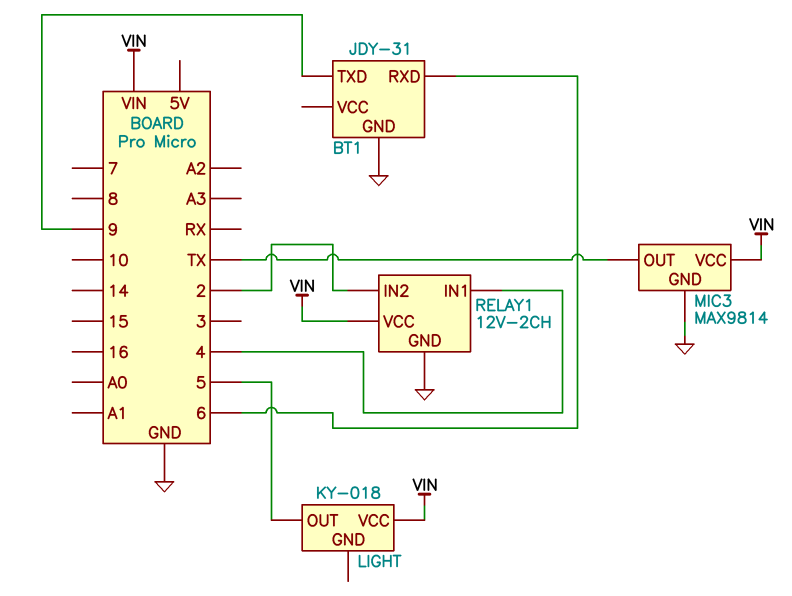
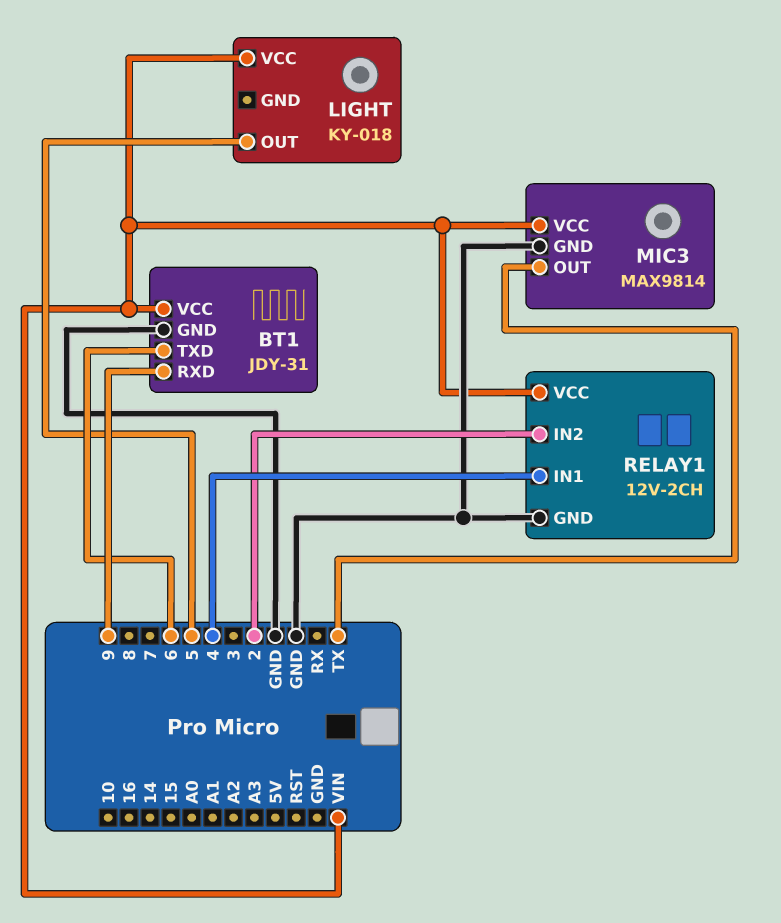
BT1 pin RXD: 6 -> 9
BT1 pin TXD: 9 -> 6
BT1 pin VCC: none -> VIN

